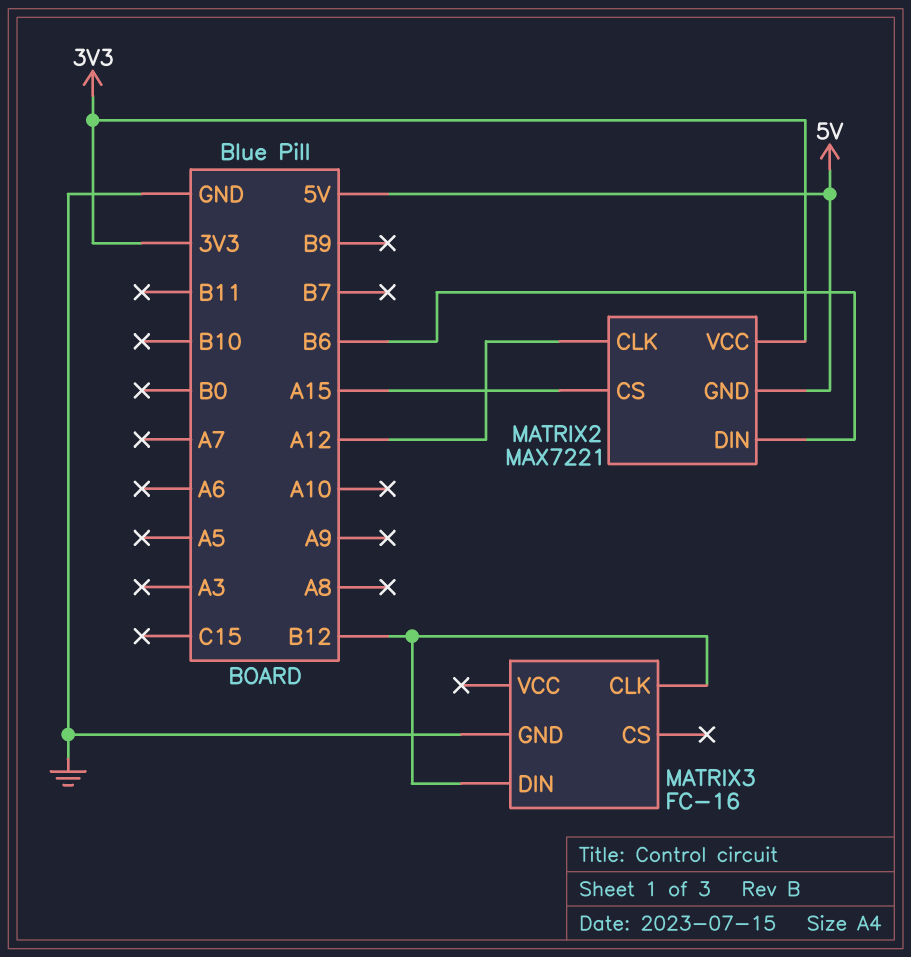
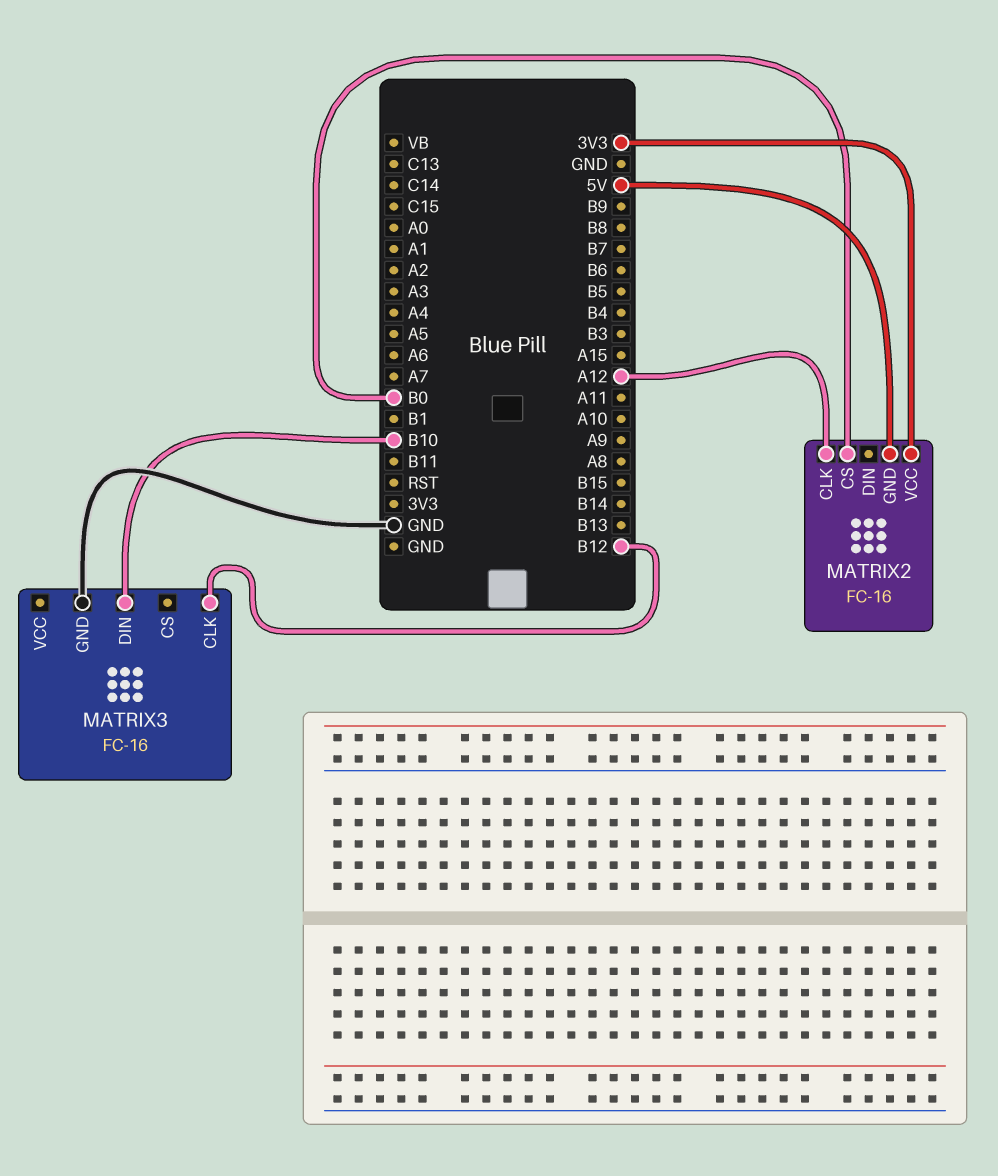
MATRIX2: MAX7221 -> FC-16
MATRIX2 pin CS: A15 -> B0
MATRIX2 pin DIN: B6 -> none
MATRIX3 pin DIN: B12 -> B10

